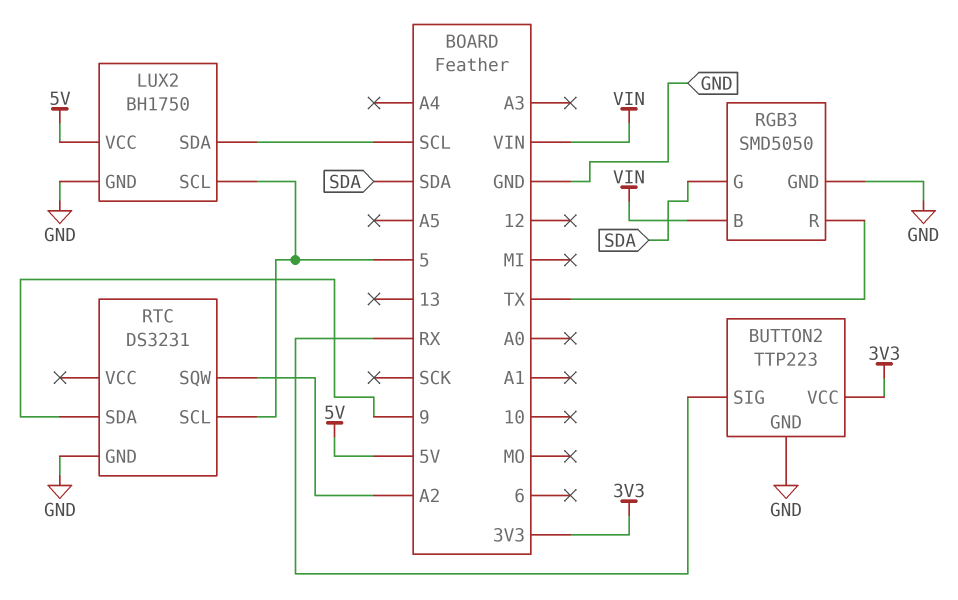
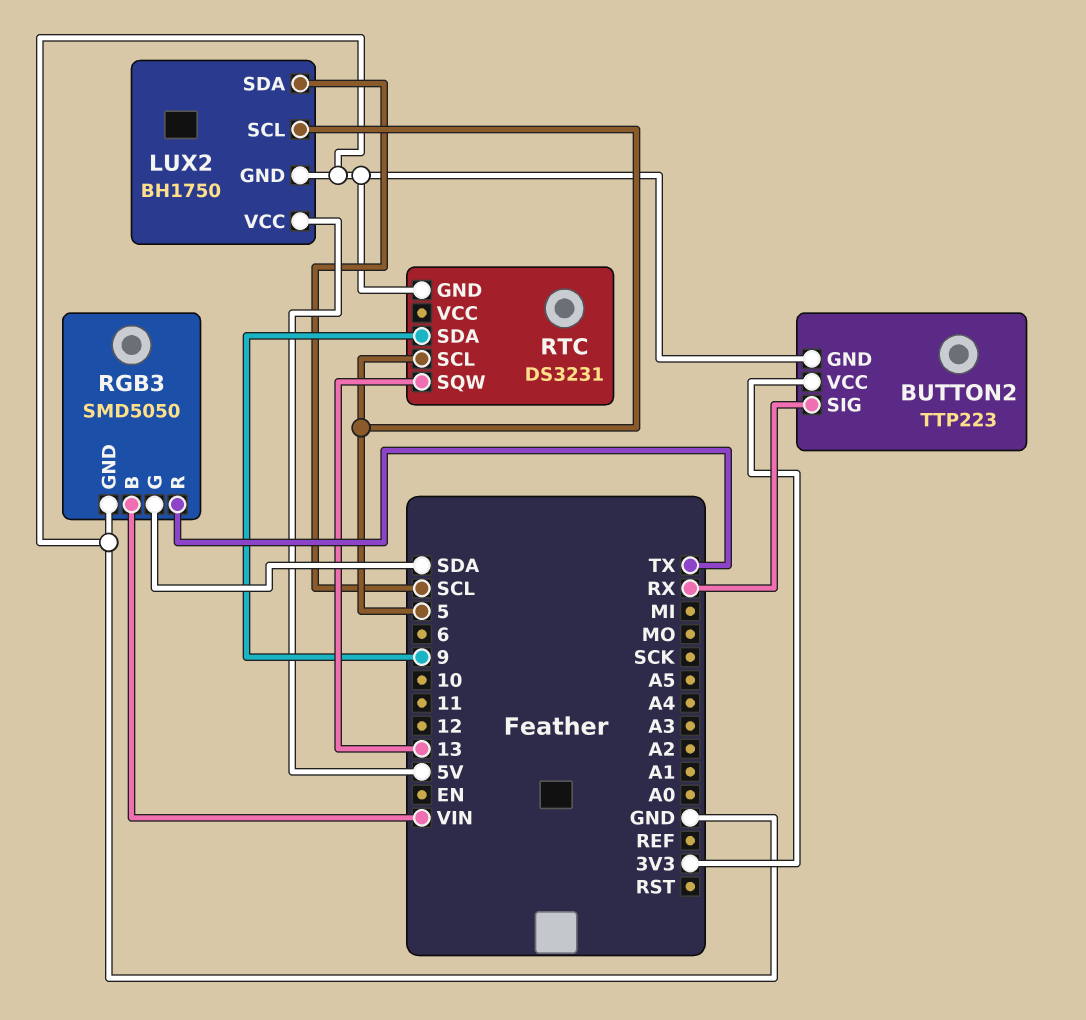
RTC pin SQW: A2 -> 13

